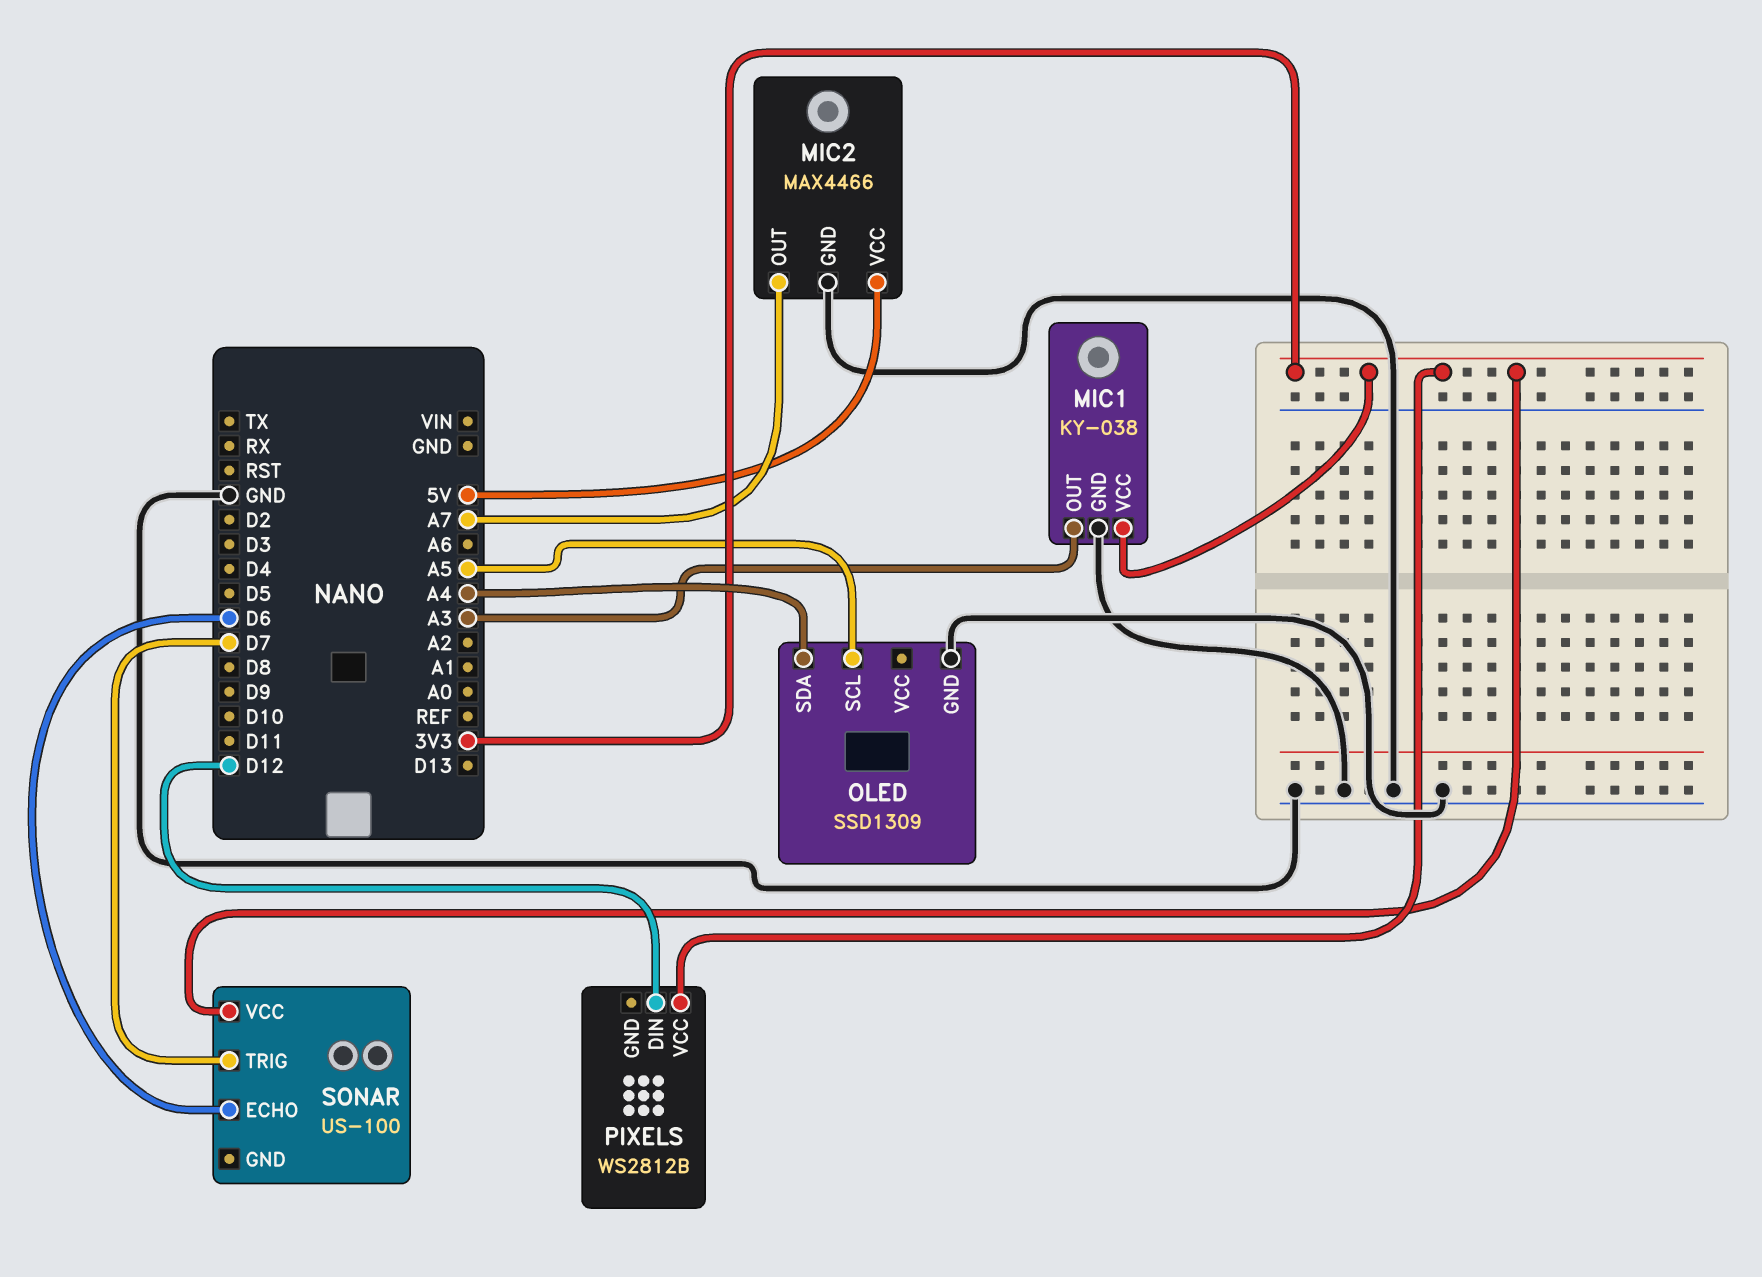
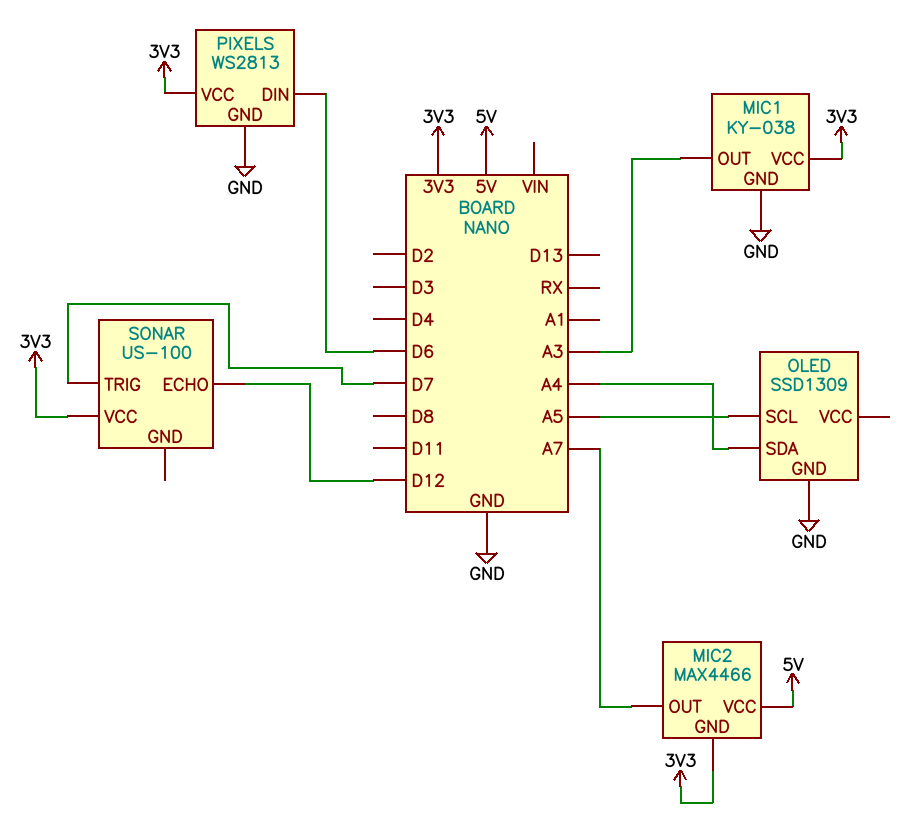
MIC2 pin GND: GND -> 3V3
PIXELS: WS2812B -> WS2813
PIXELS pin DIN: D12 -> D6
PIXELS pin GND: none -> GND
SONAR pin ECHO: D6 -> D12

